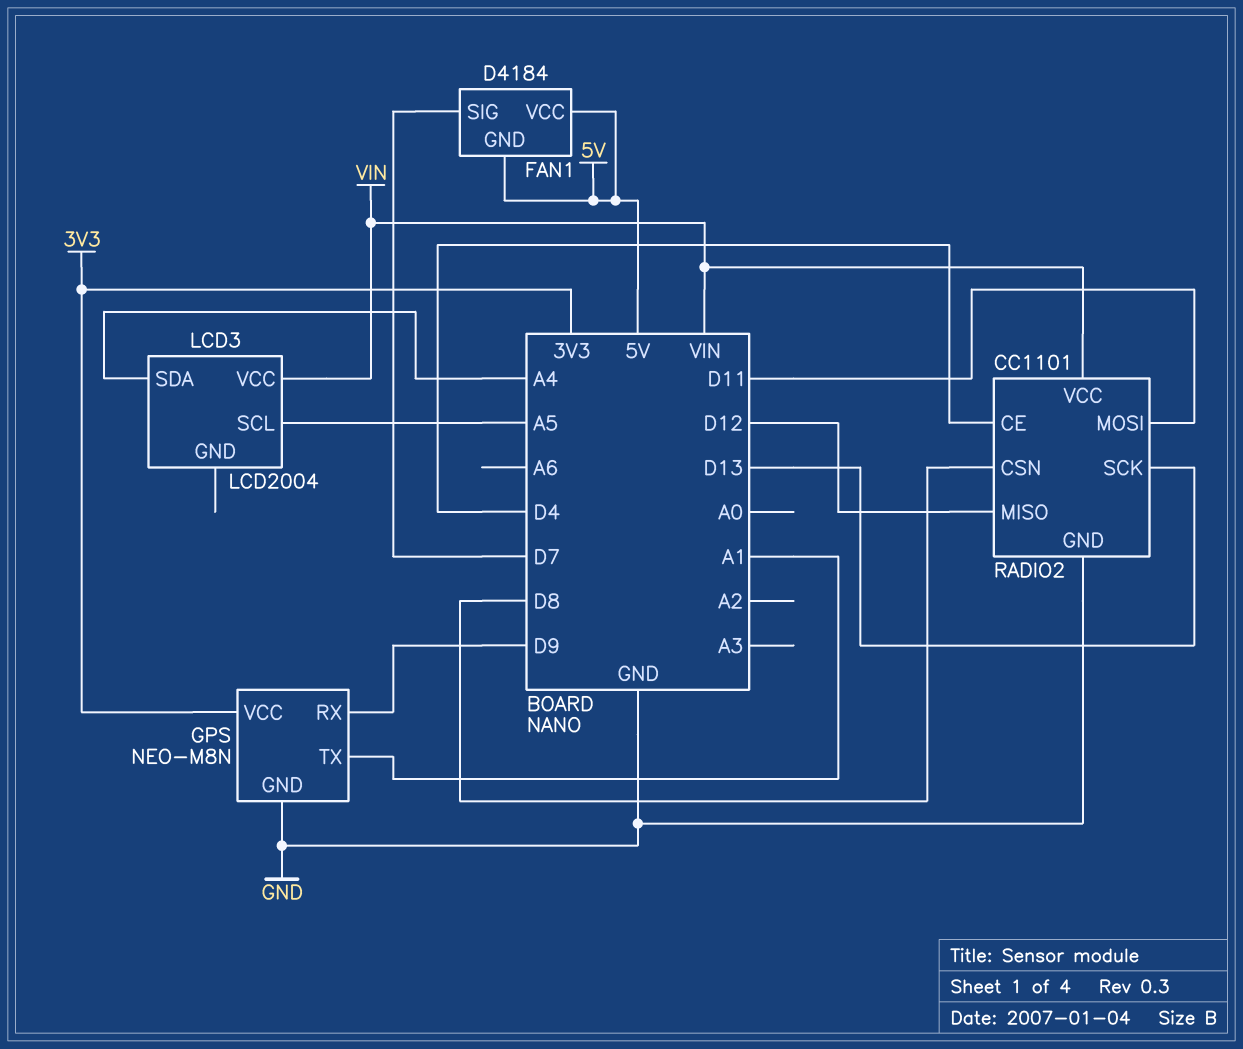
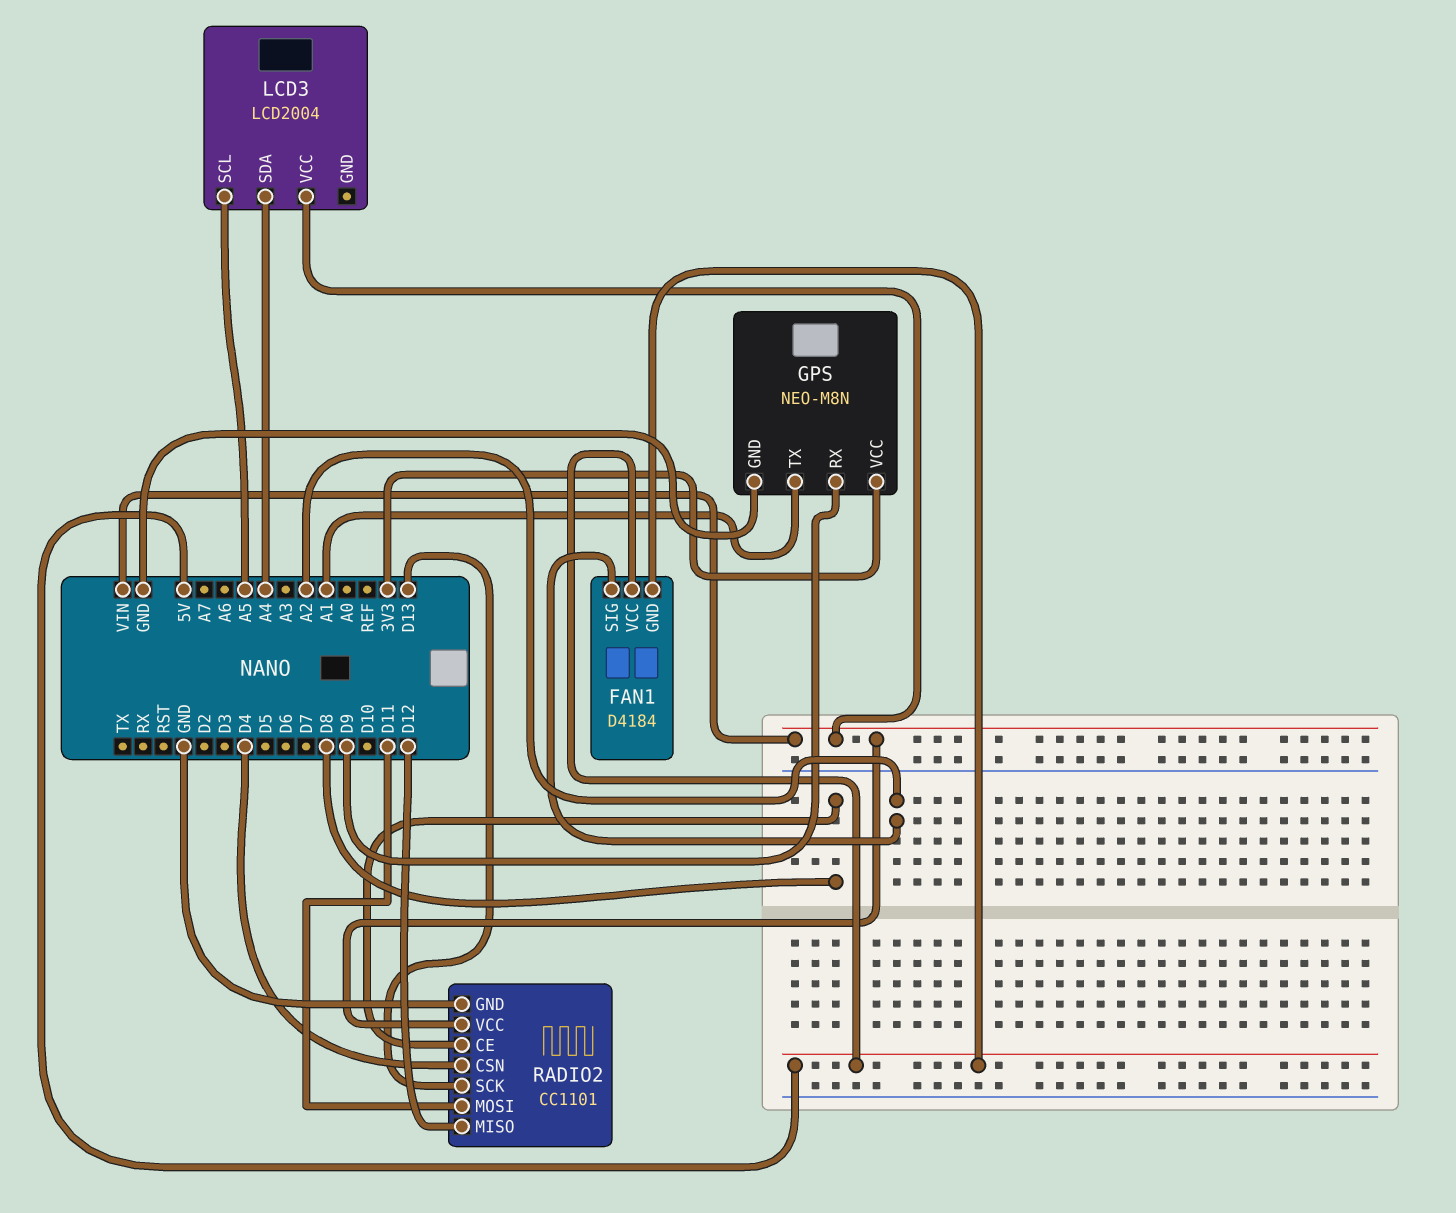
FAN1 pin SIG: D7 -> A2
RADIO2 pin CE: D4 -> D8
RADIO2 pin CSN: D8 -> D4

